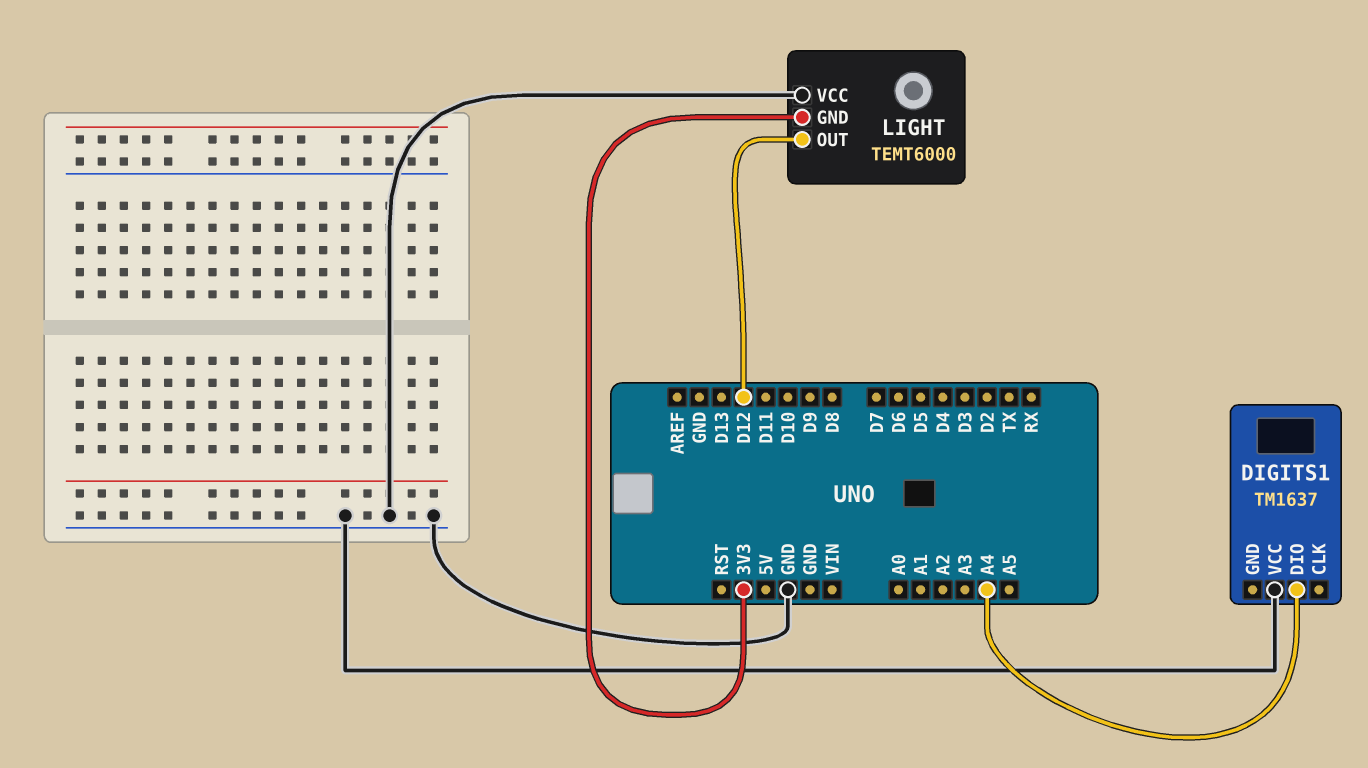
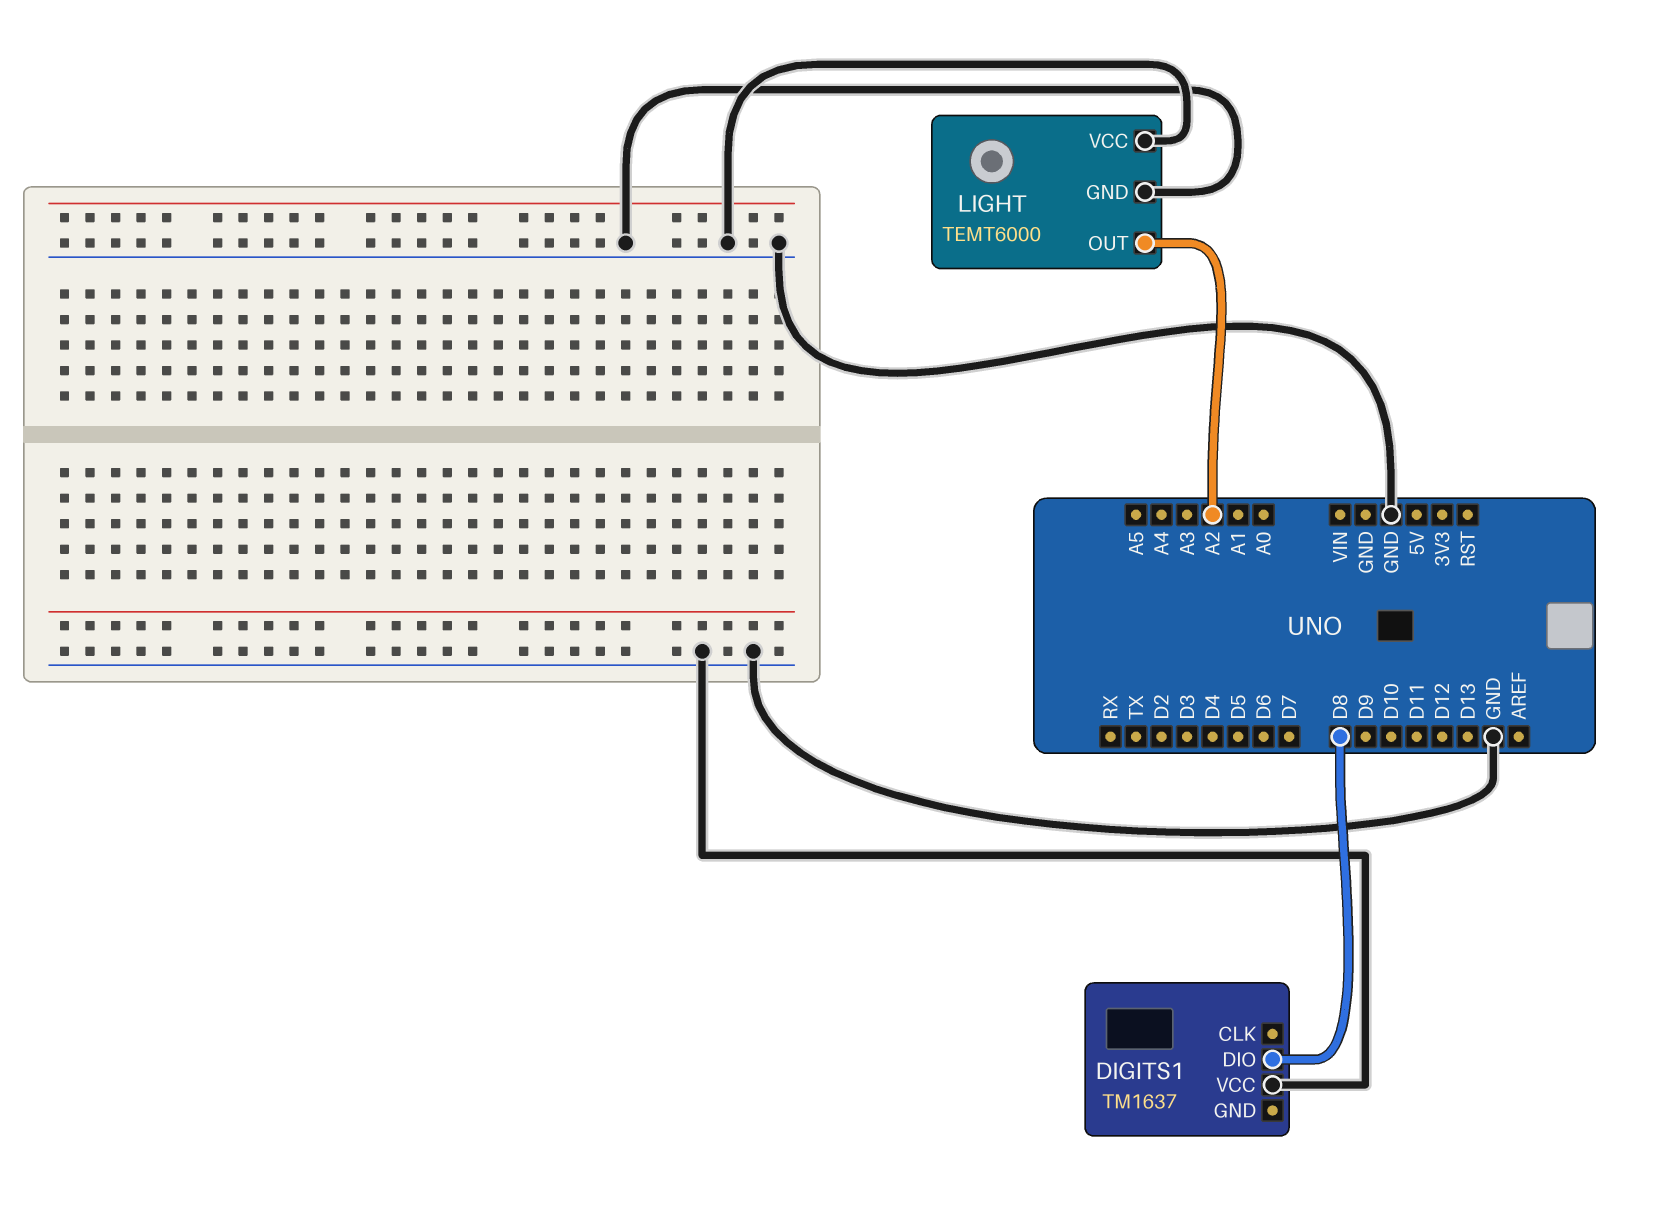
DIGITS1 pin DIO: A4 -> D8
LIGHT pin GND: 3V3 -> GND
LIGHT pin OUT: D12 -> A2

